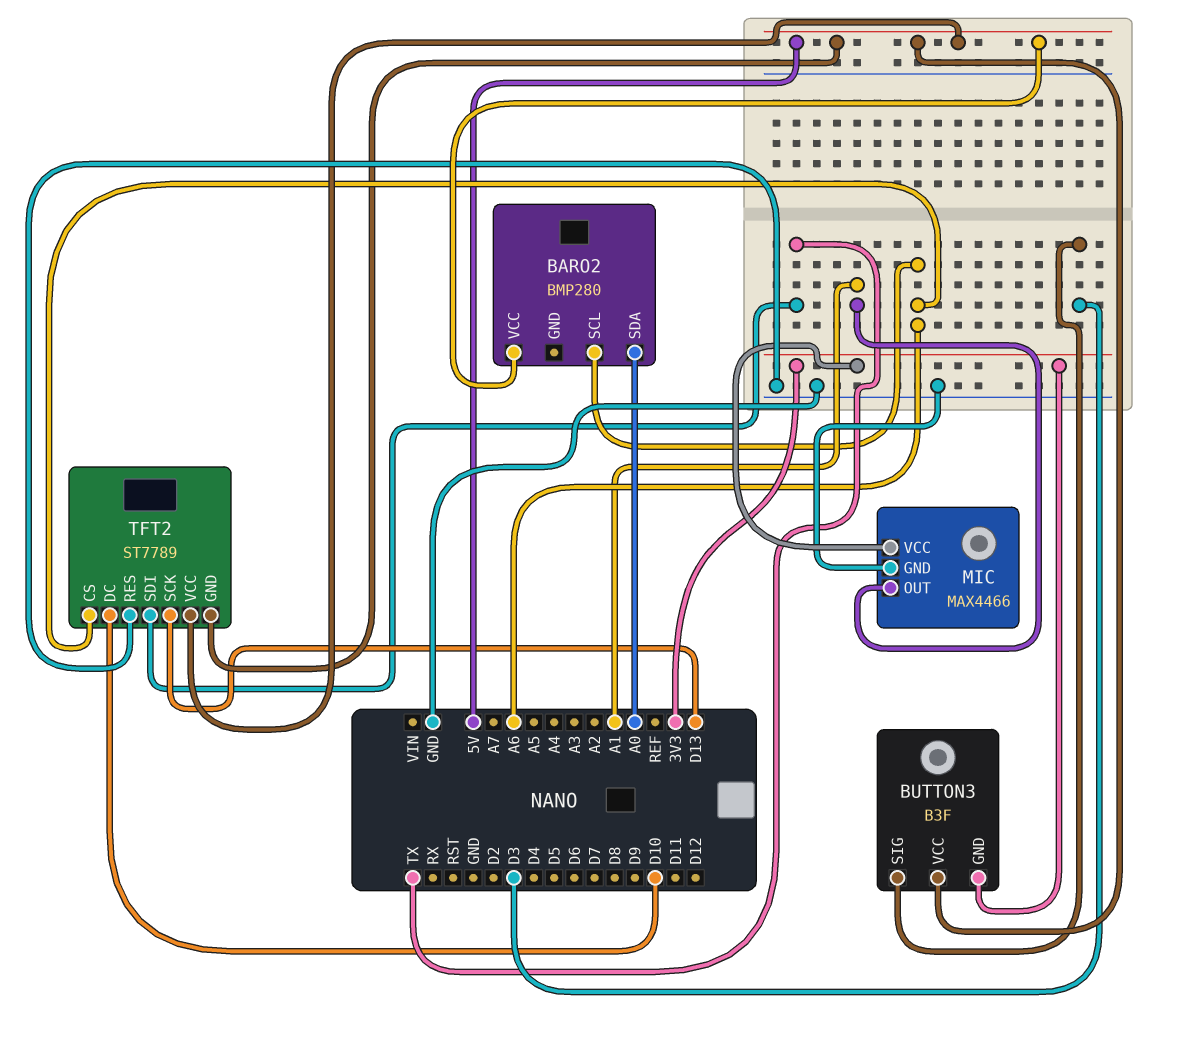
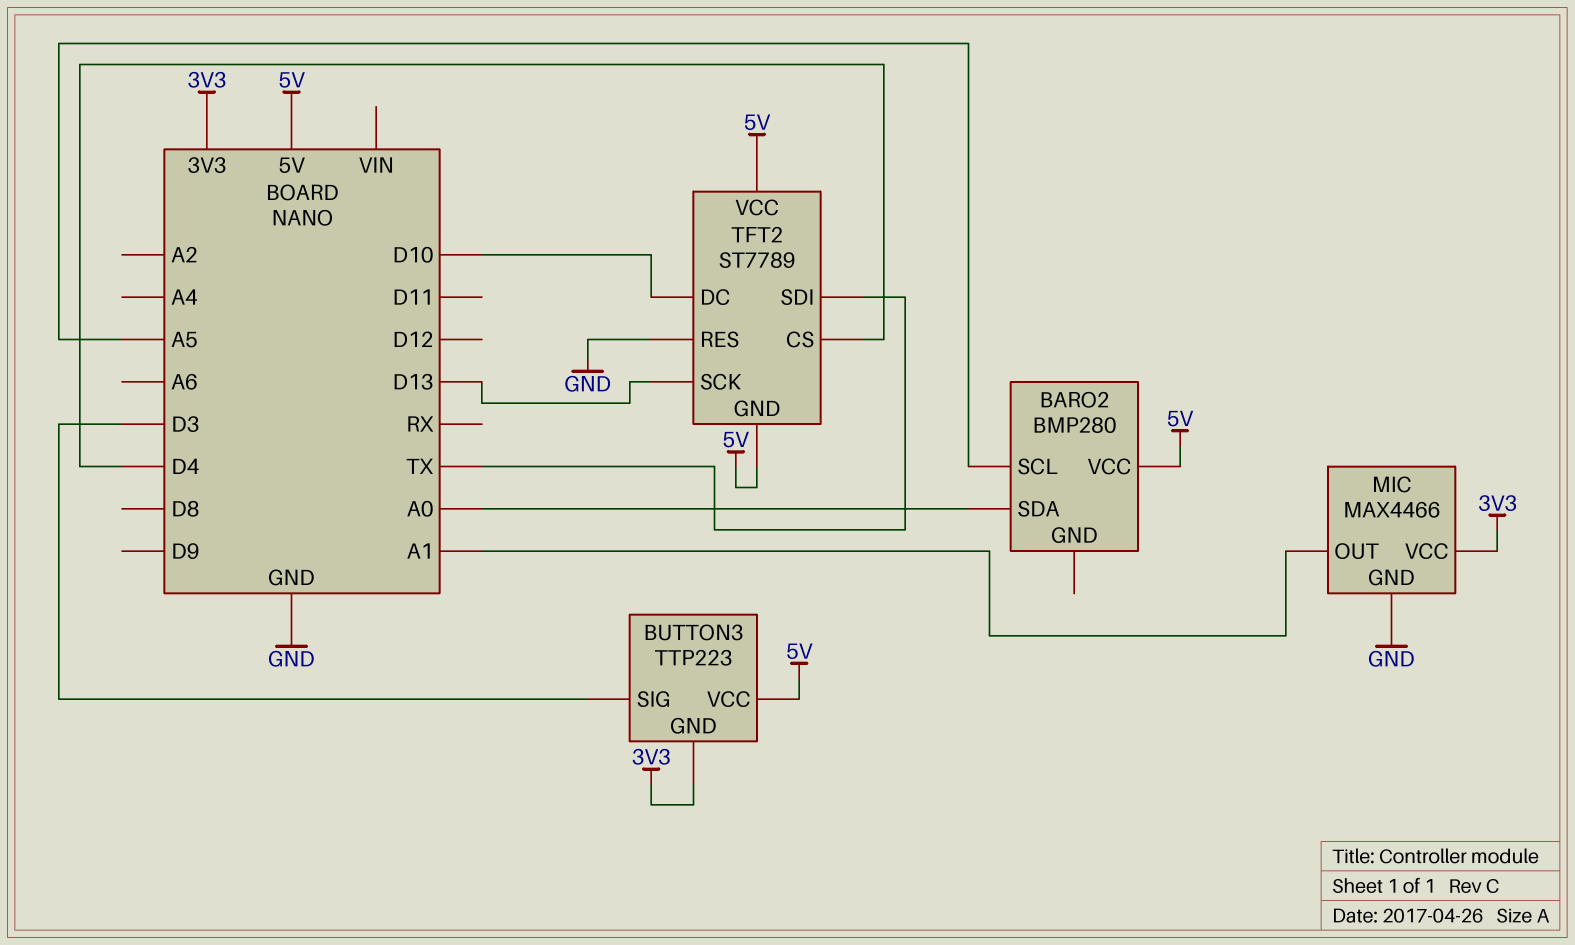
BARO2 pin SCL: A6 -> A5
BUTTON3: B3F -> TTP223
TFT2 pin CS: A6 -> D4

